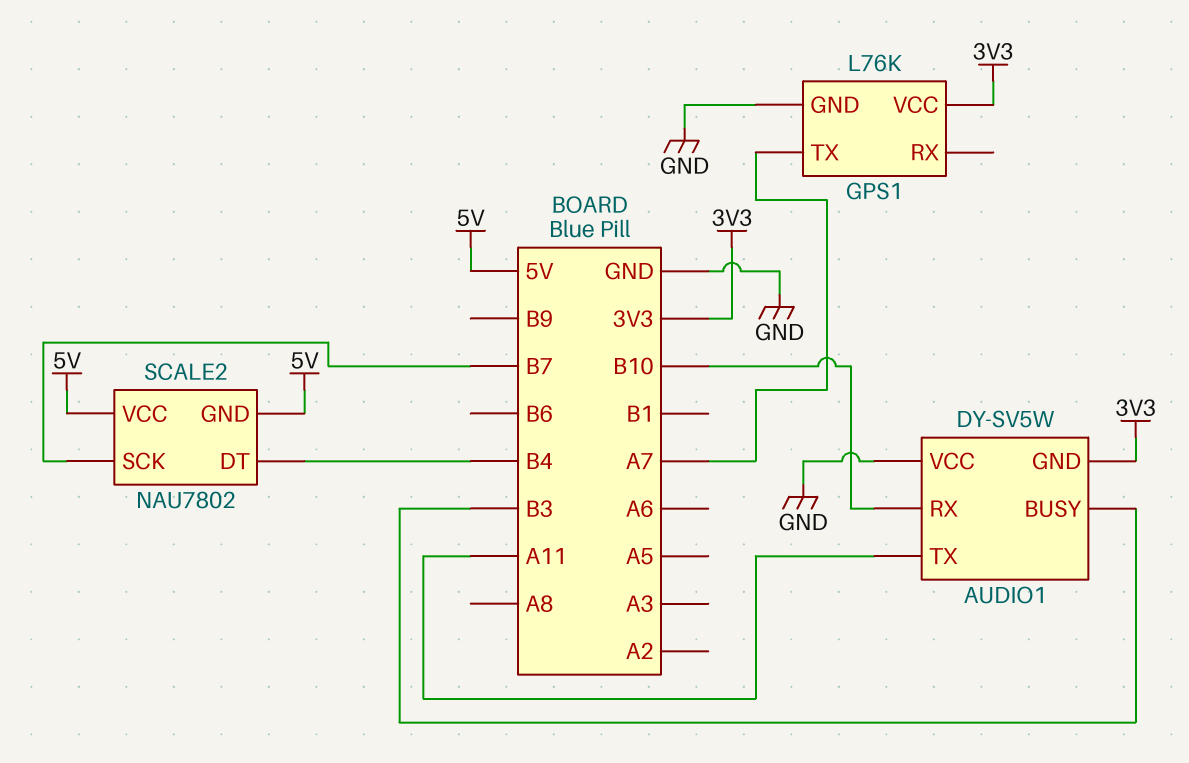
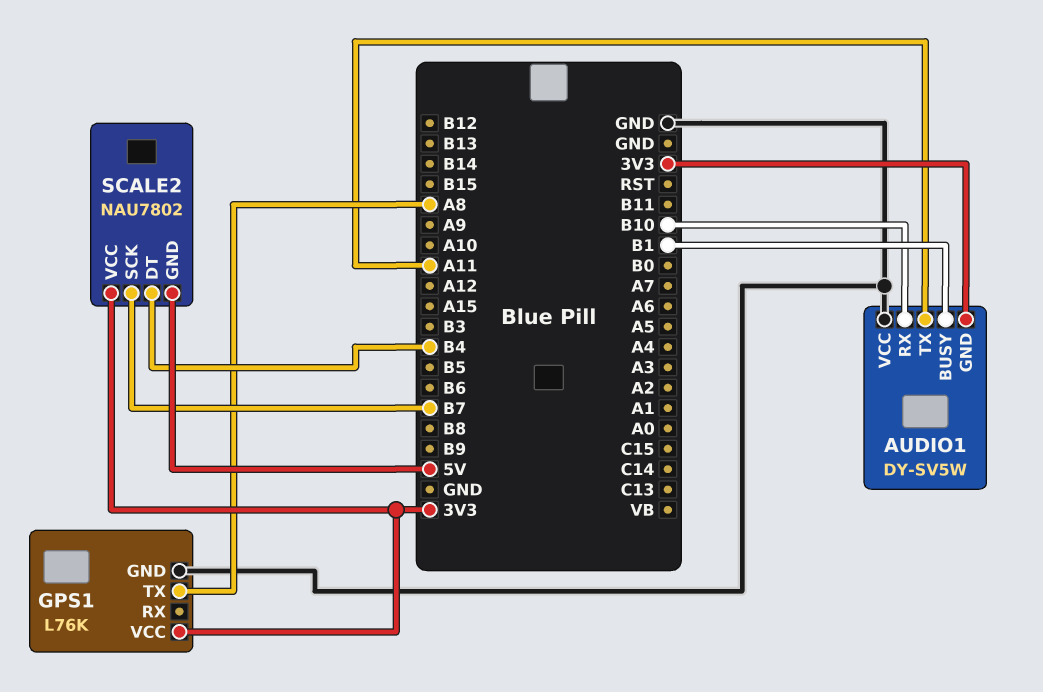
AUDIO1 pin BUSY: B3 -> B1
GPS1 pin TX: A7 -> A8
SCALE2 pin VCC: 5V -> 3V3

